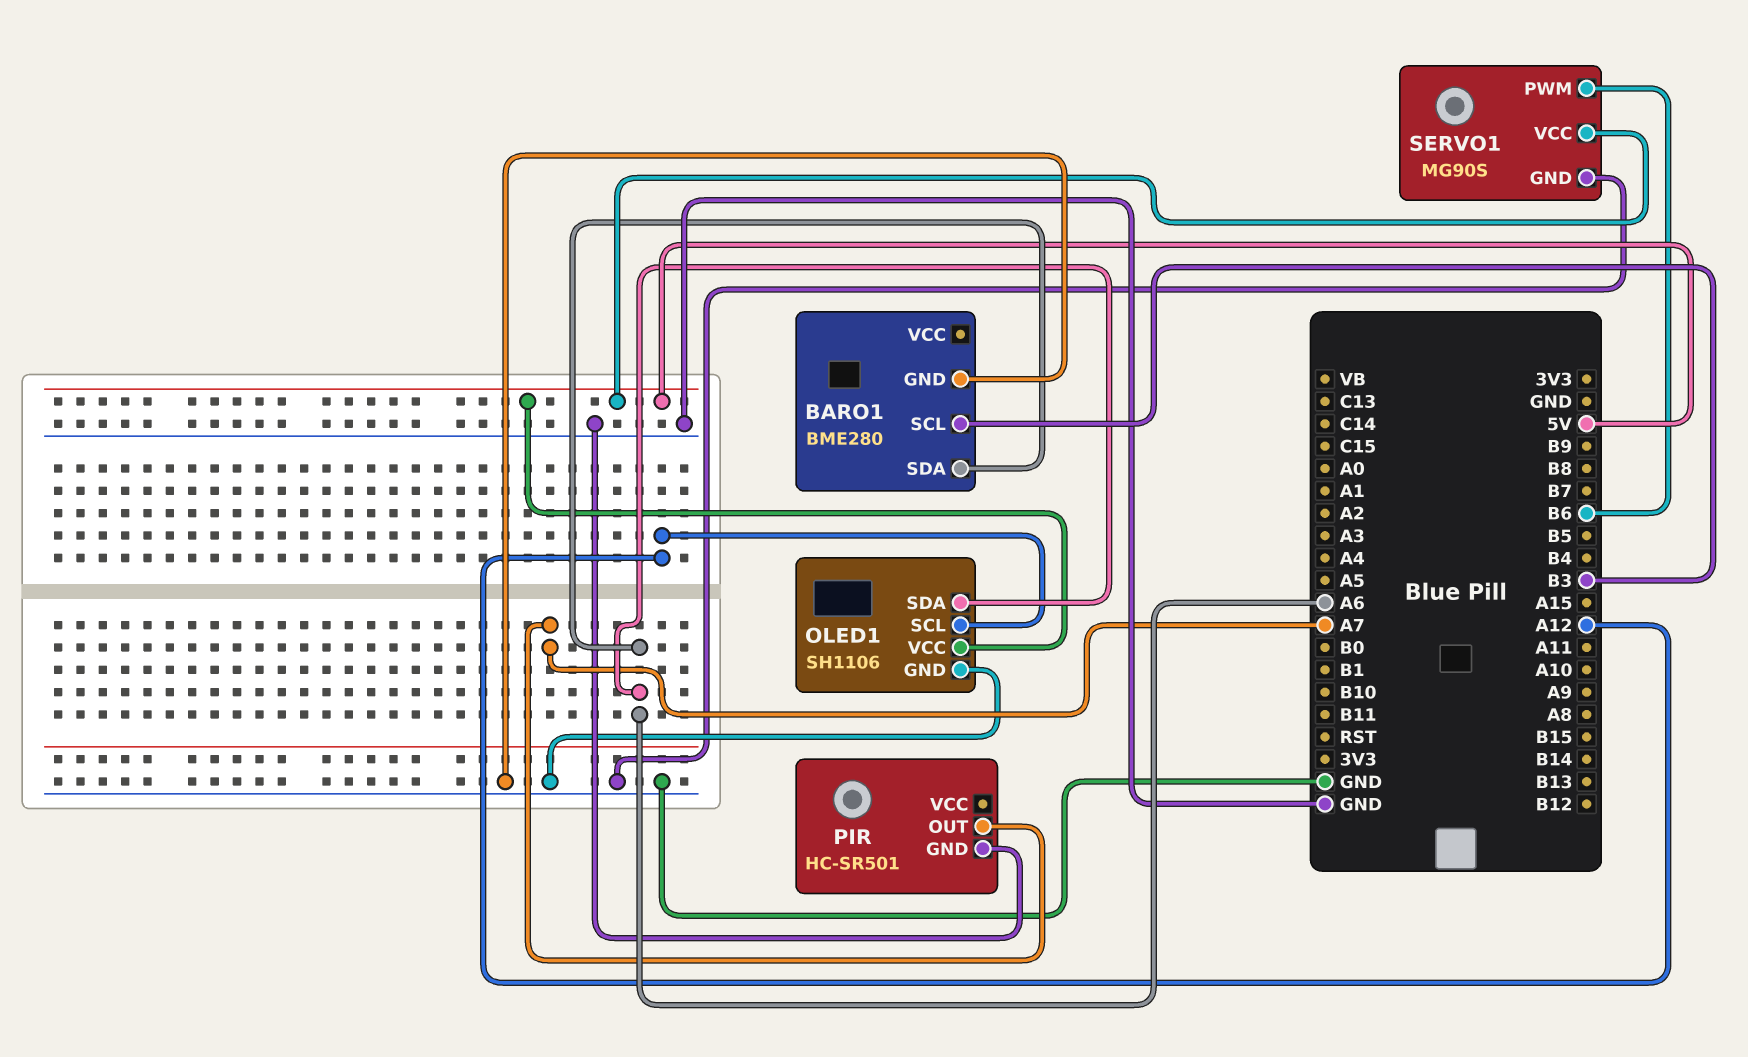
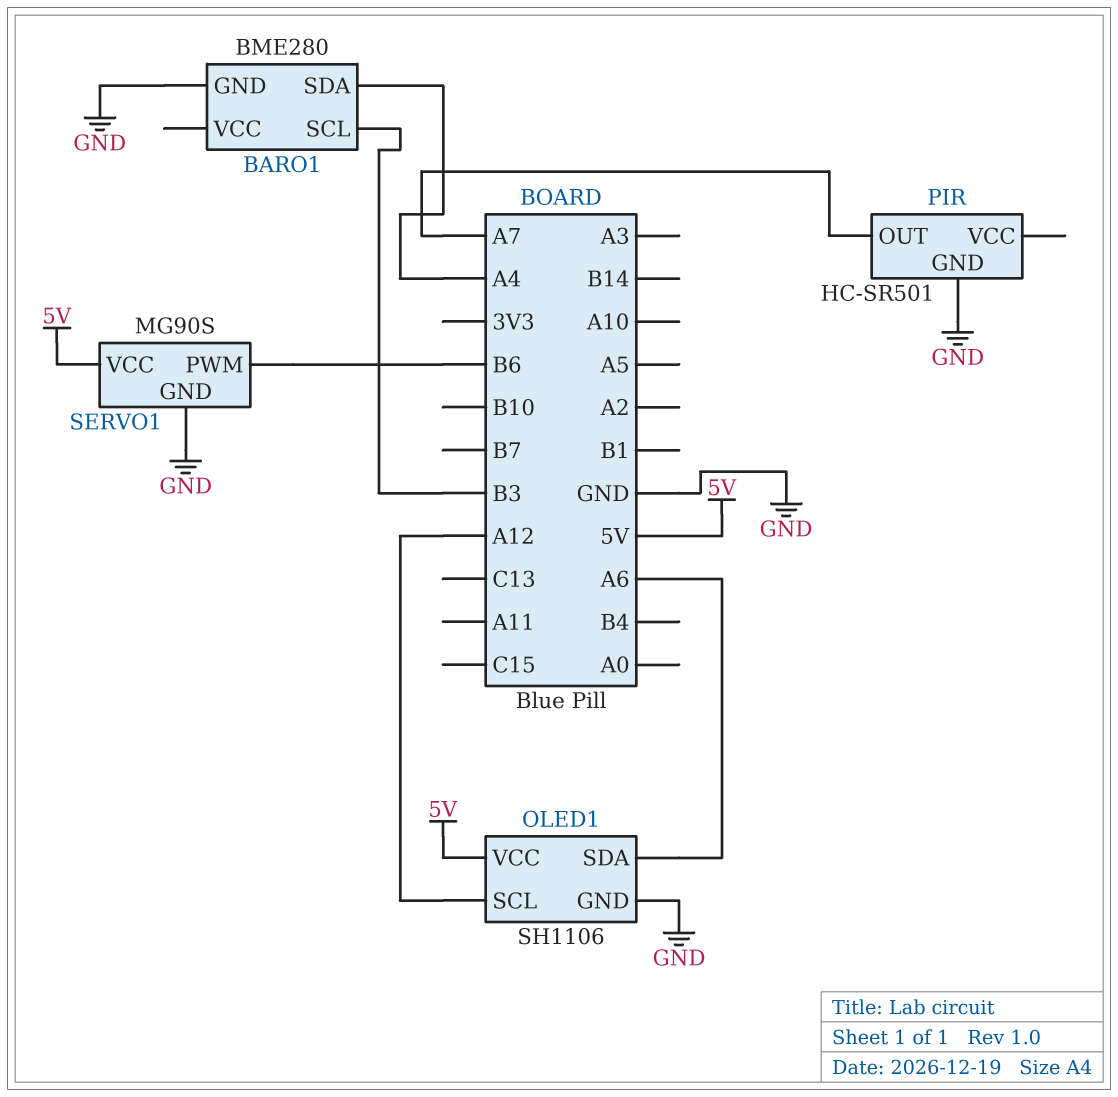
BARO1 pin SDA: A6 -> A4

